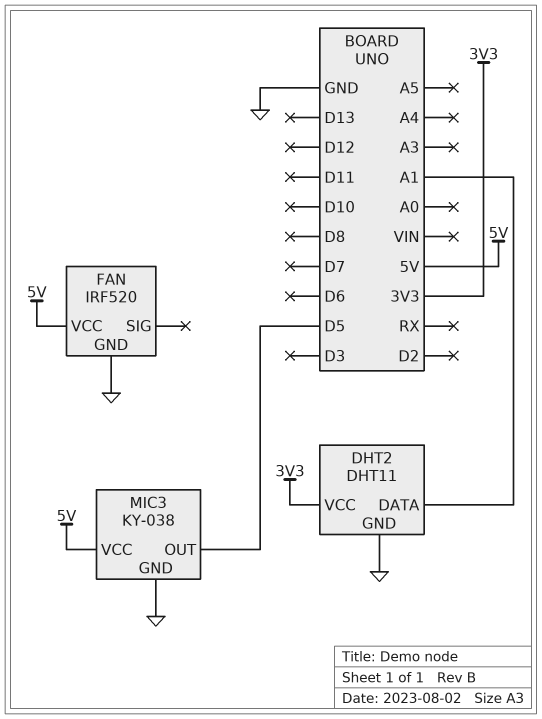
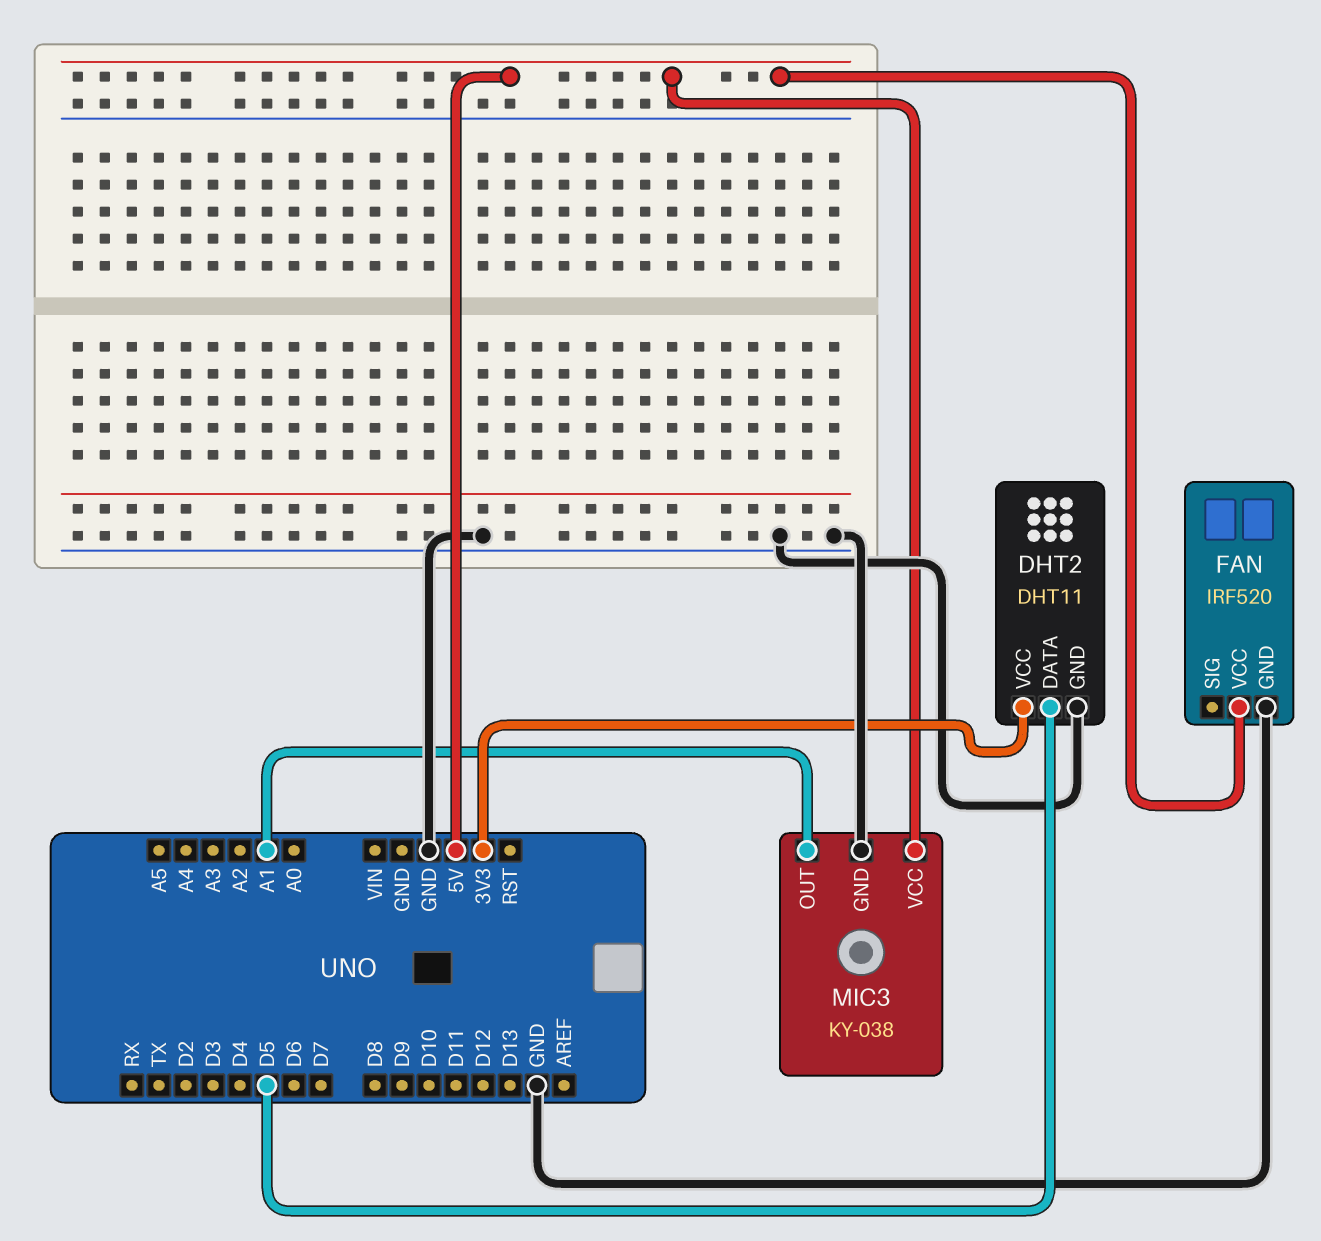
DHT2 pin DATA: A1 -> D5
MIC3 pin OUT: D5 -> A1

